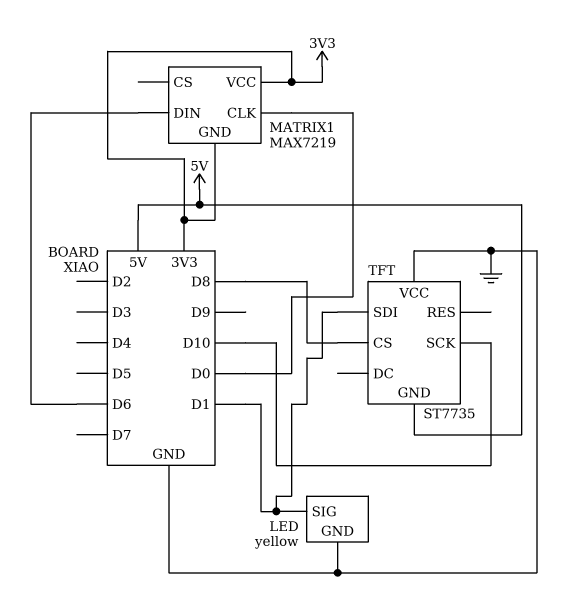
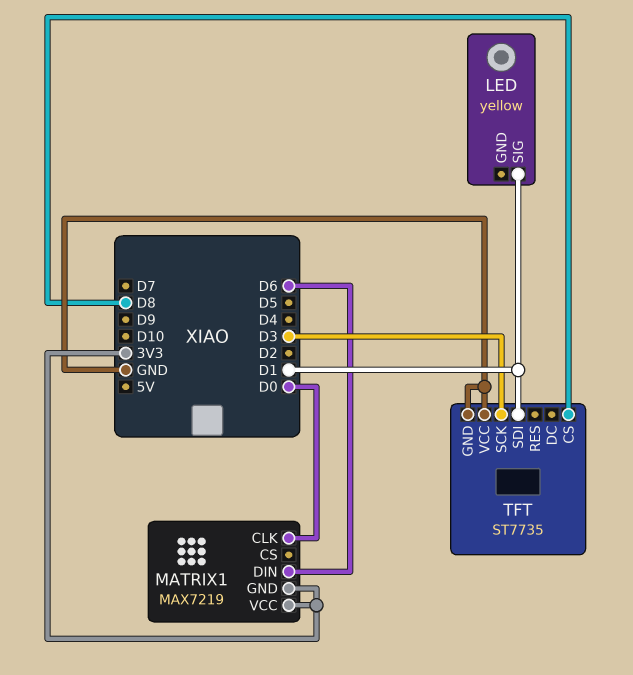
LED pin GND: GND -> none
TFT pin GND: 5V -> GND
TFT pin SCK: D10 -> D3

